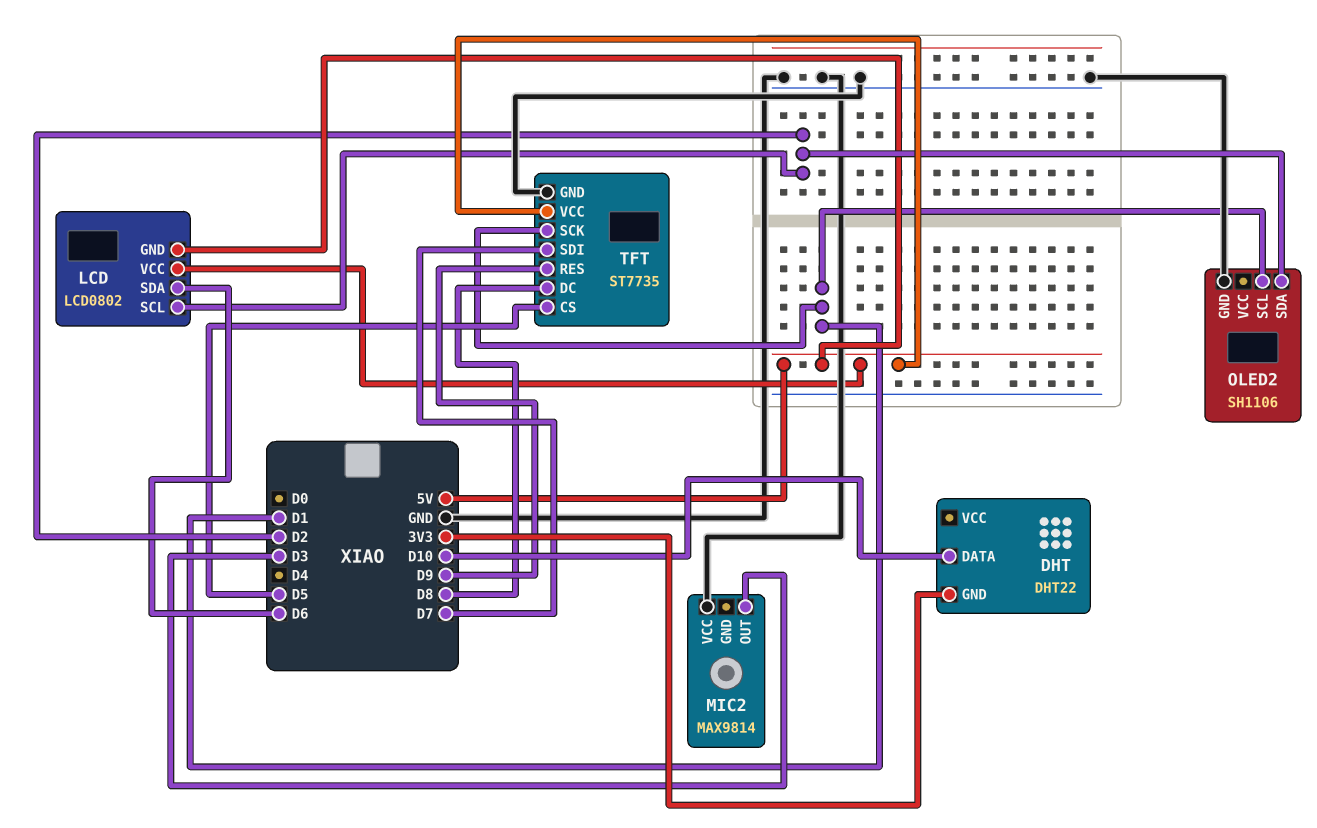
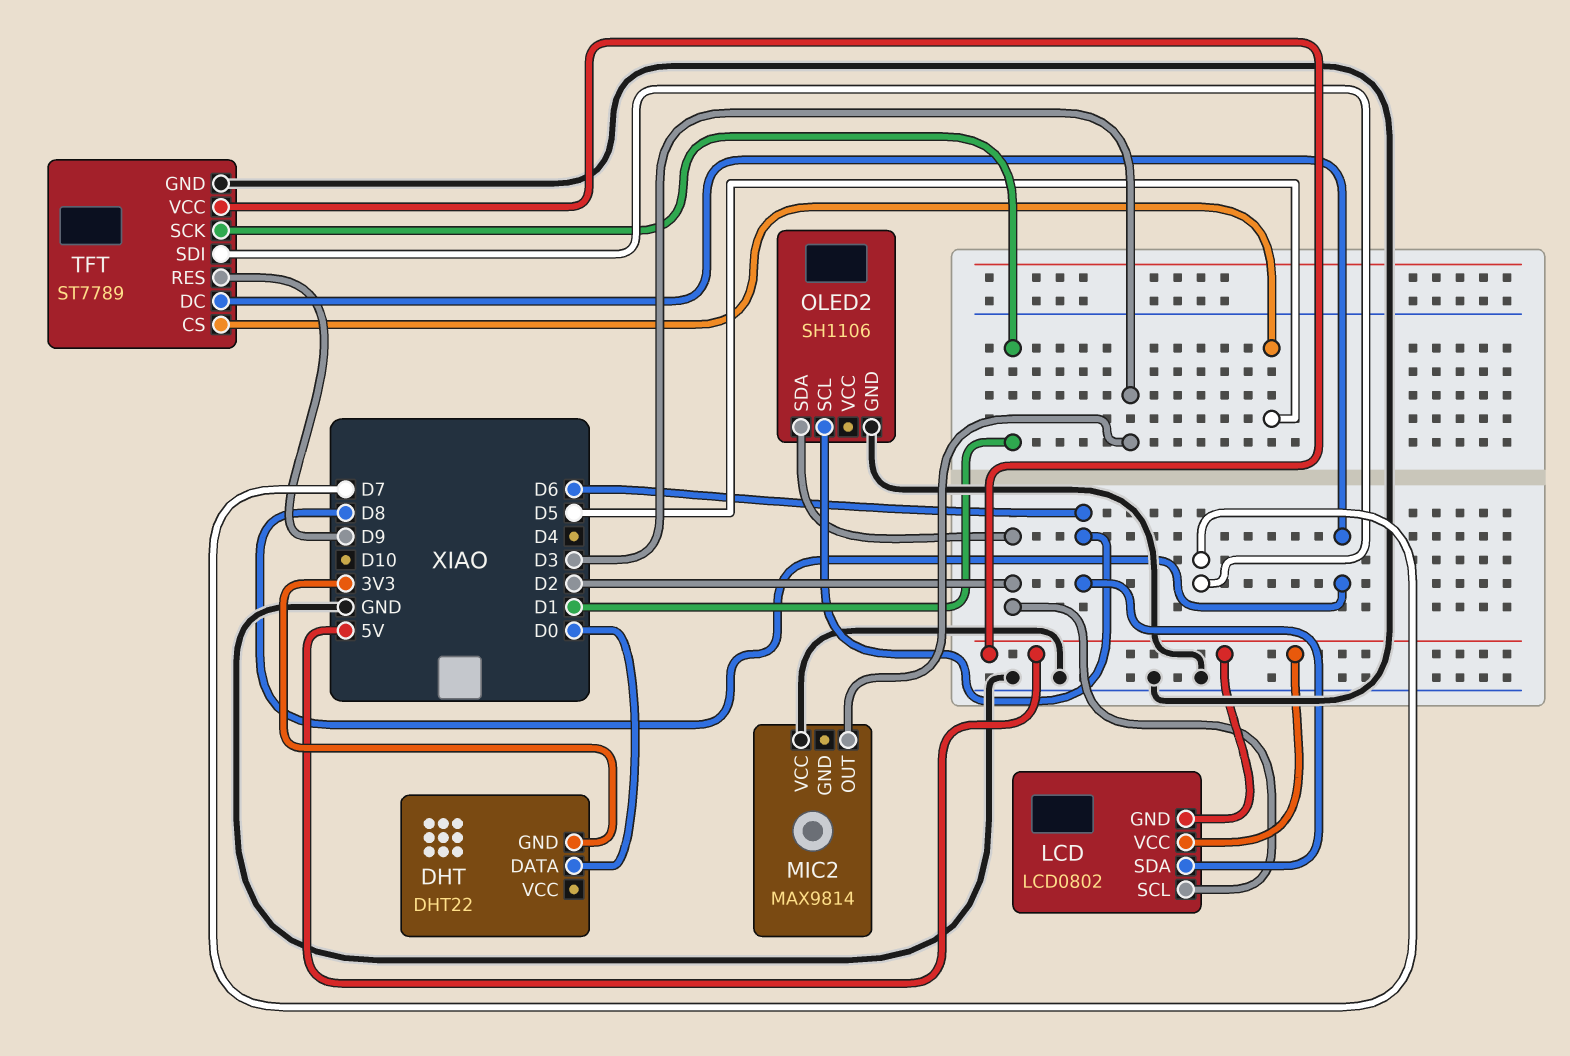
DHT pin DATA: D10 -> D0
OLED2 pin SCL: D1 -> D6
TFT: ST7735 -> ST7789

